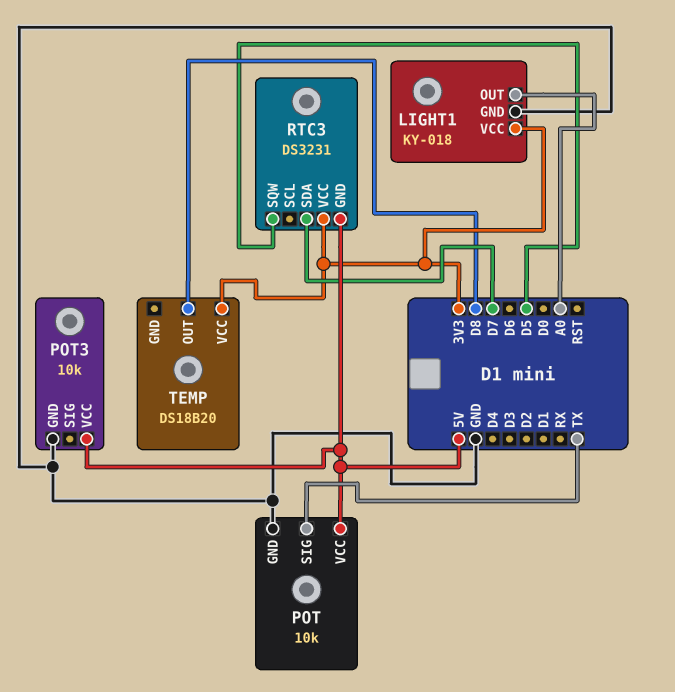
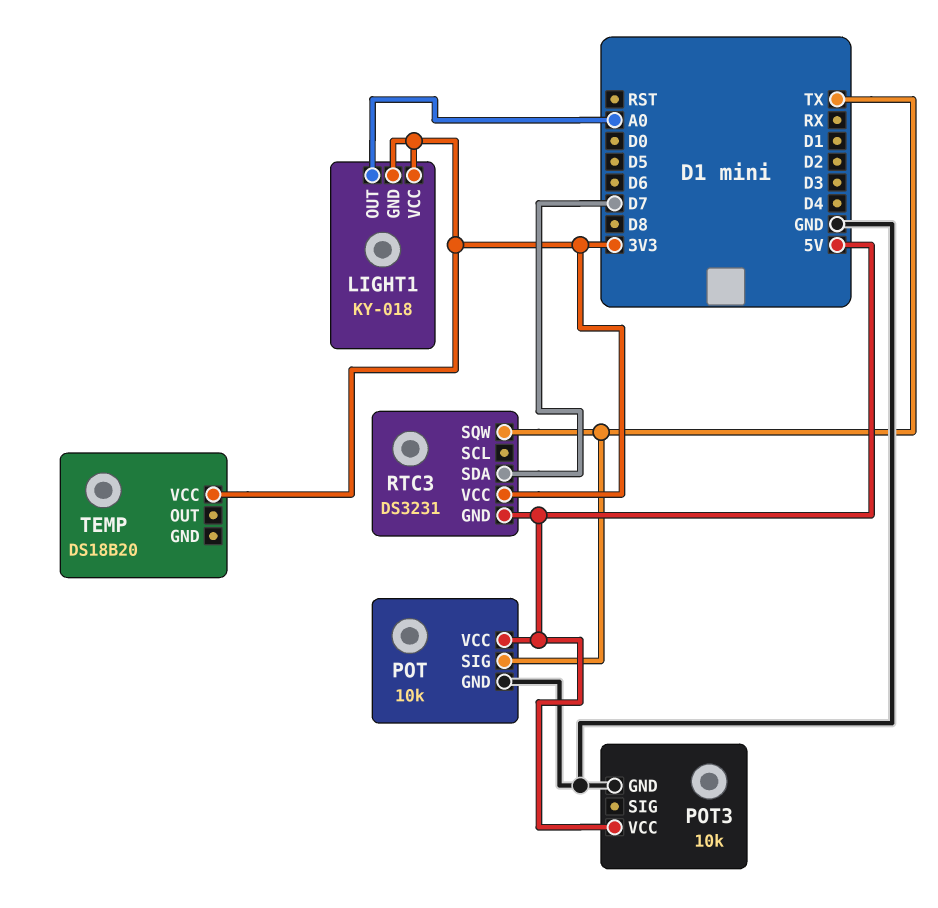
LIGHT1 pin GND: GND -> 3V3
RTC3 pin SQW: D5 -> TX
TEMP pin OUT: D8 -> none

